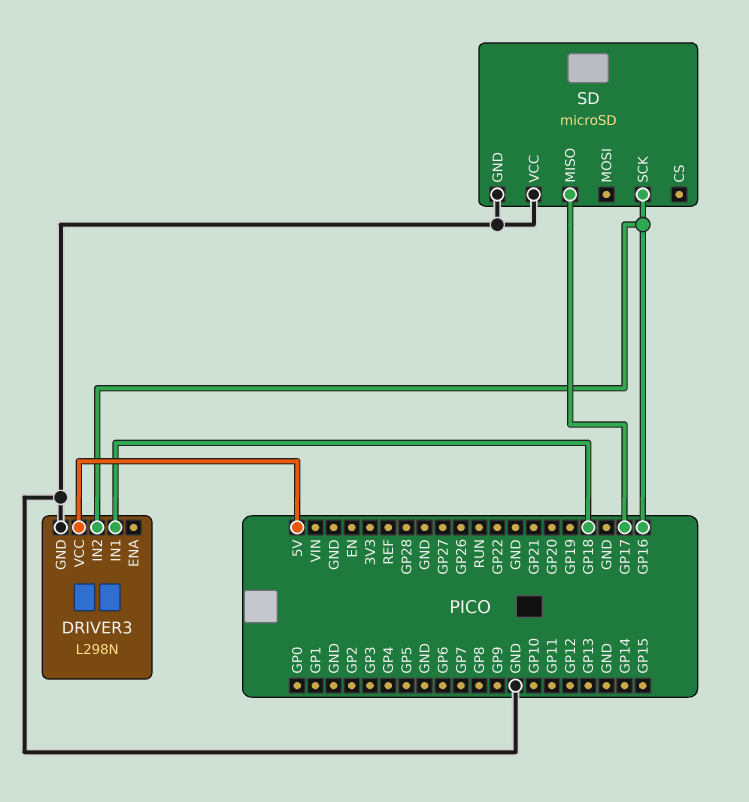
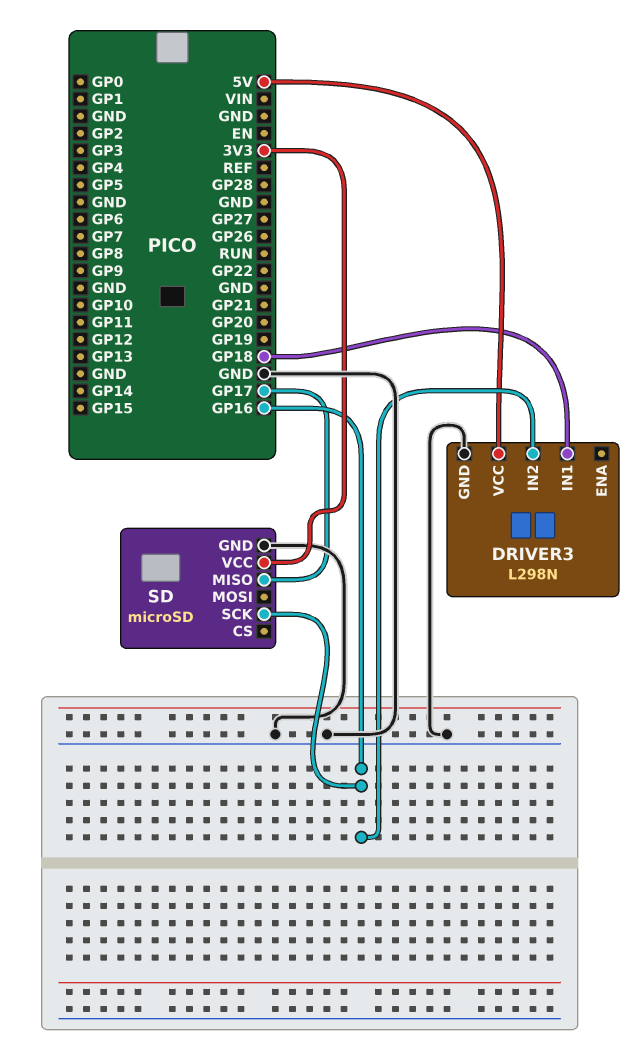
SD pin VCC: GND -> 3V3

